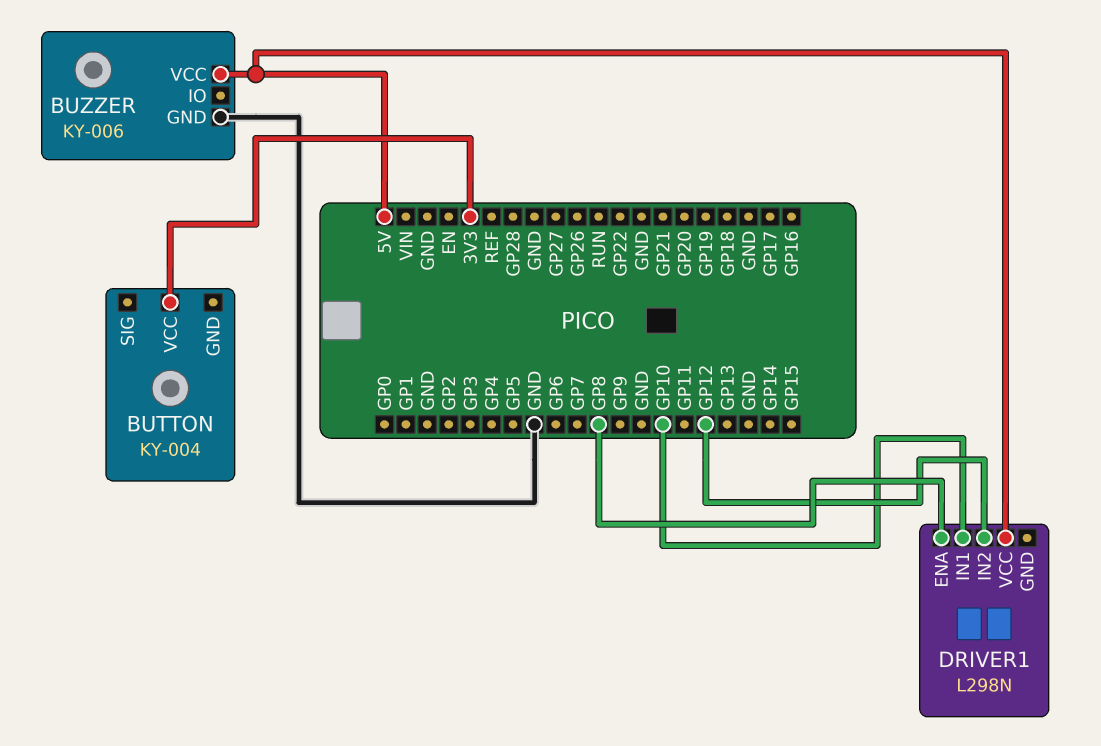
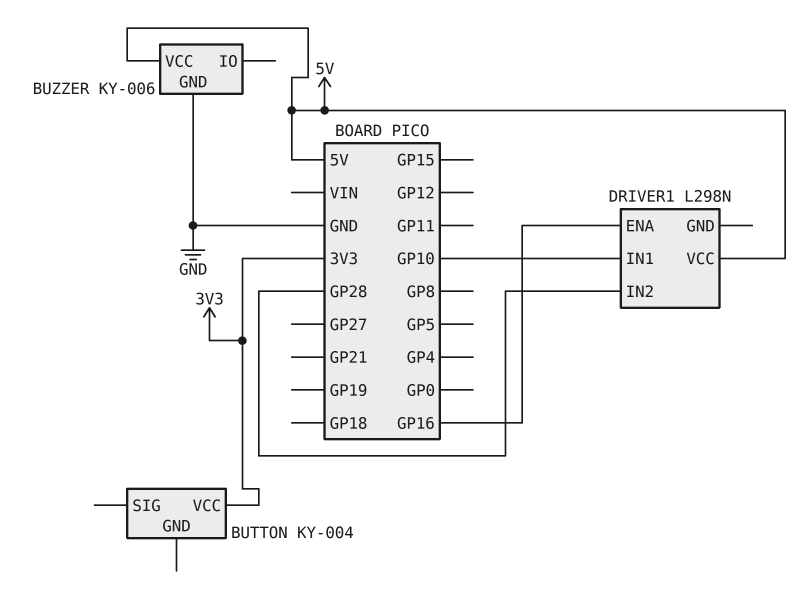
DRIVER1 pin ENA: GP8 -> GP16
DRIVER1 pin IN2: GP12 -> GP28

